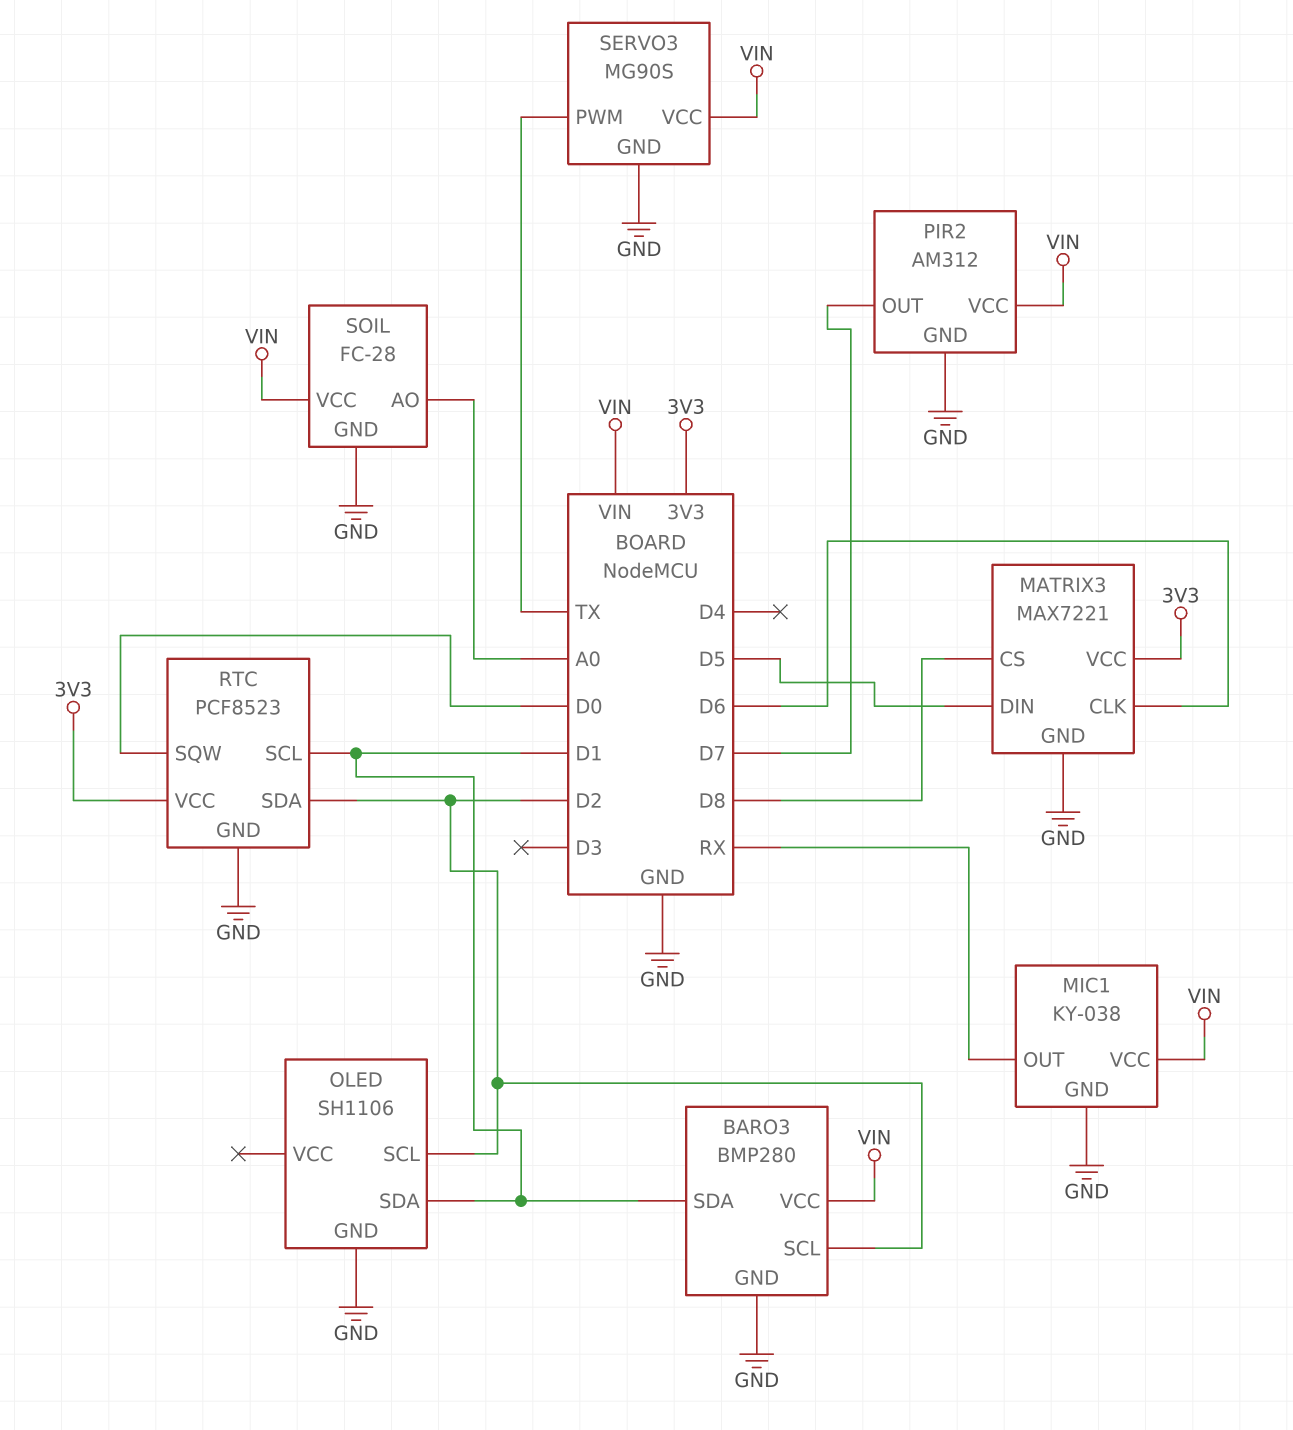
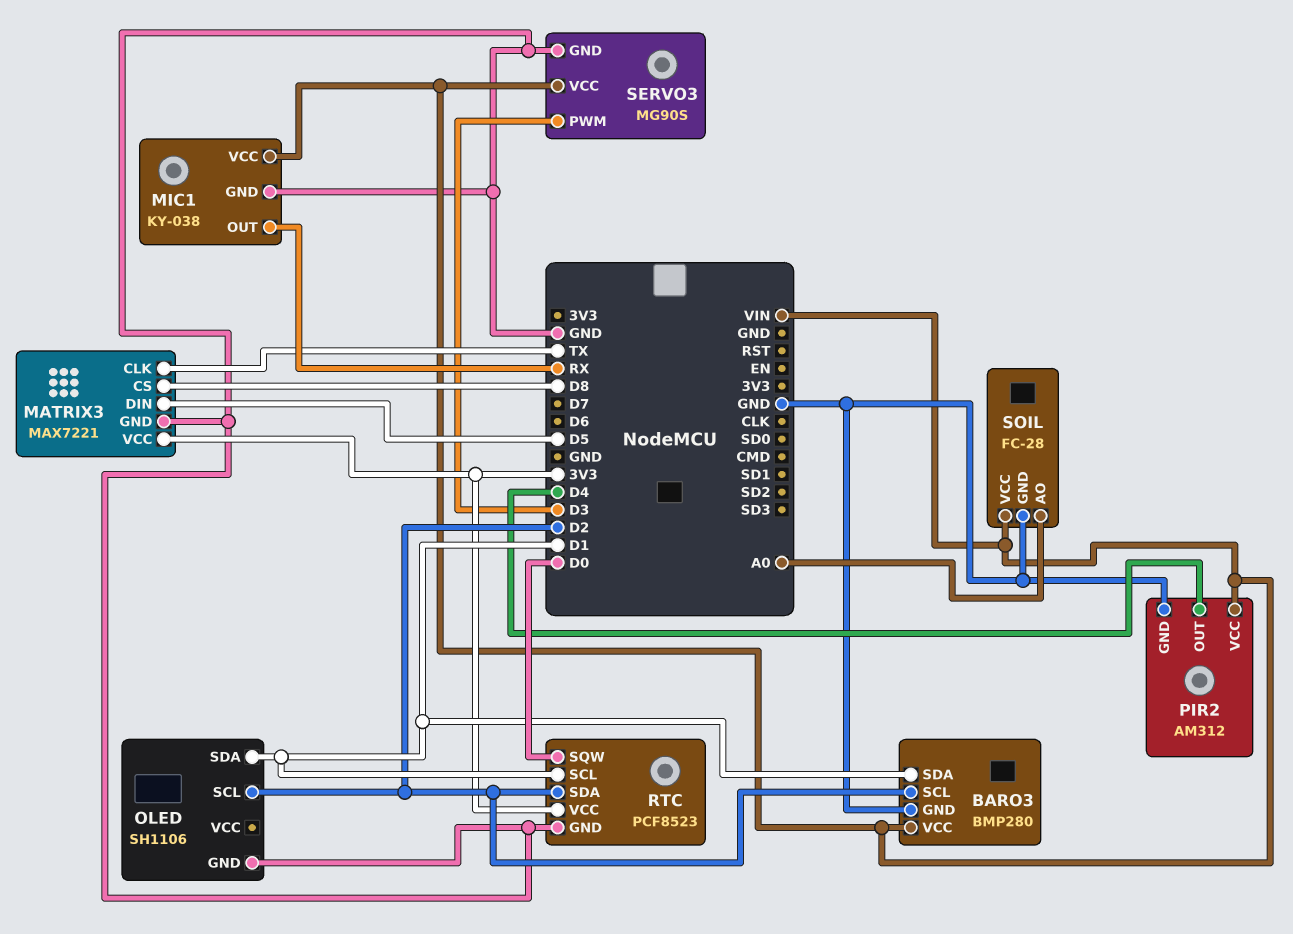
MATRIX3 pin CLK: D6 -> TX
PIR2 pin OUT: D7 -> D4
SERVO3 pin PWM: TX -> D3

